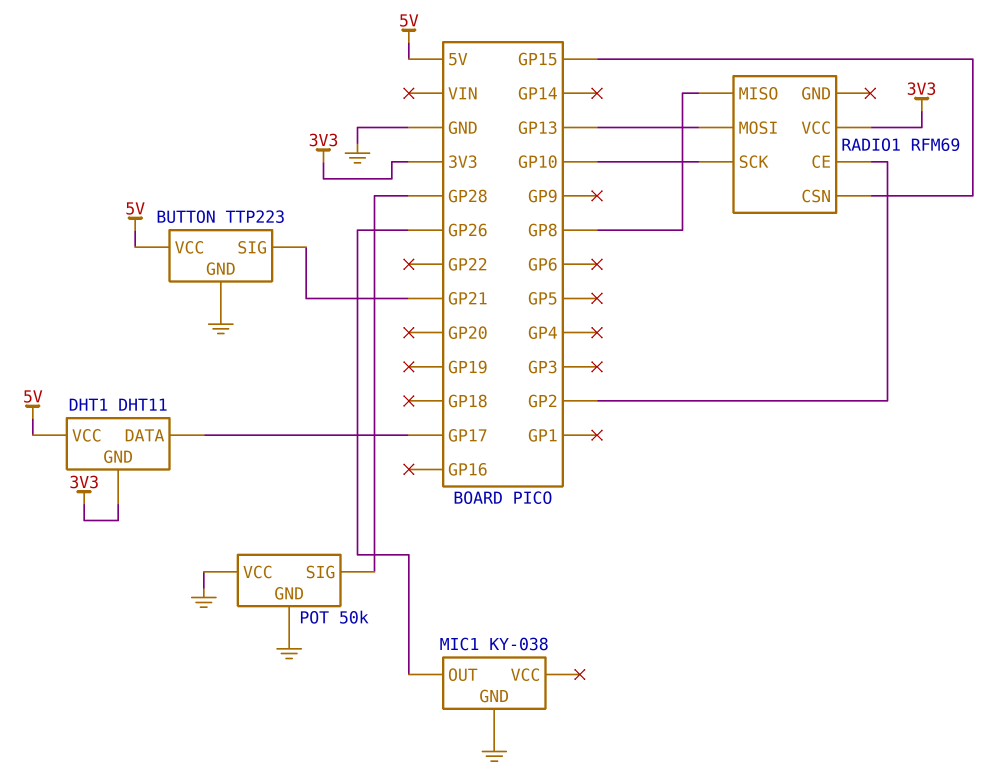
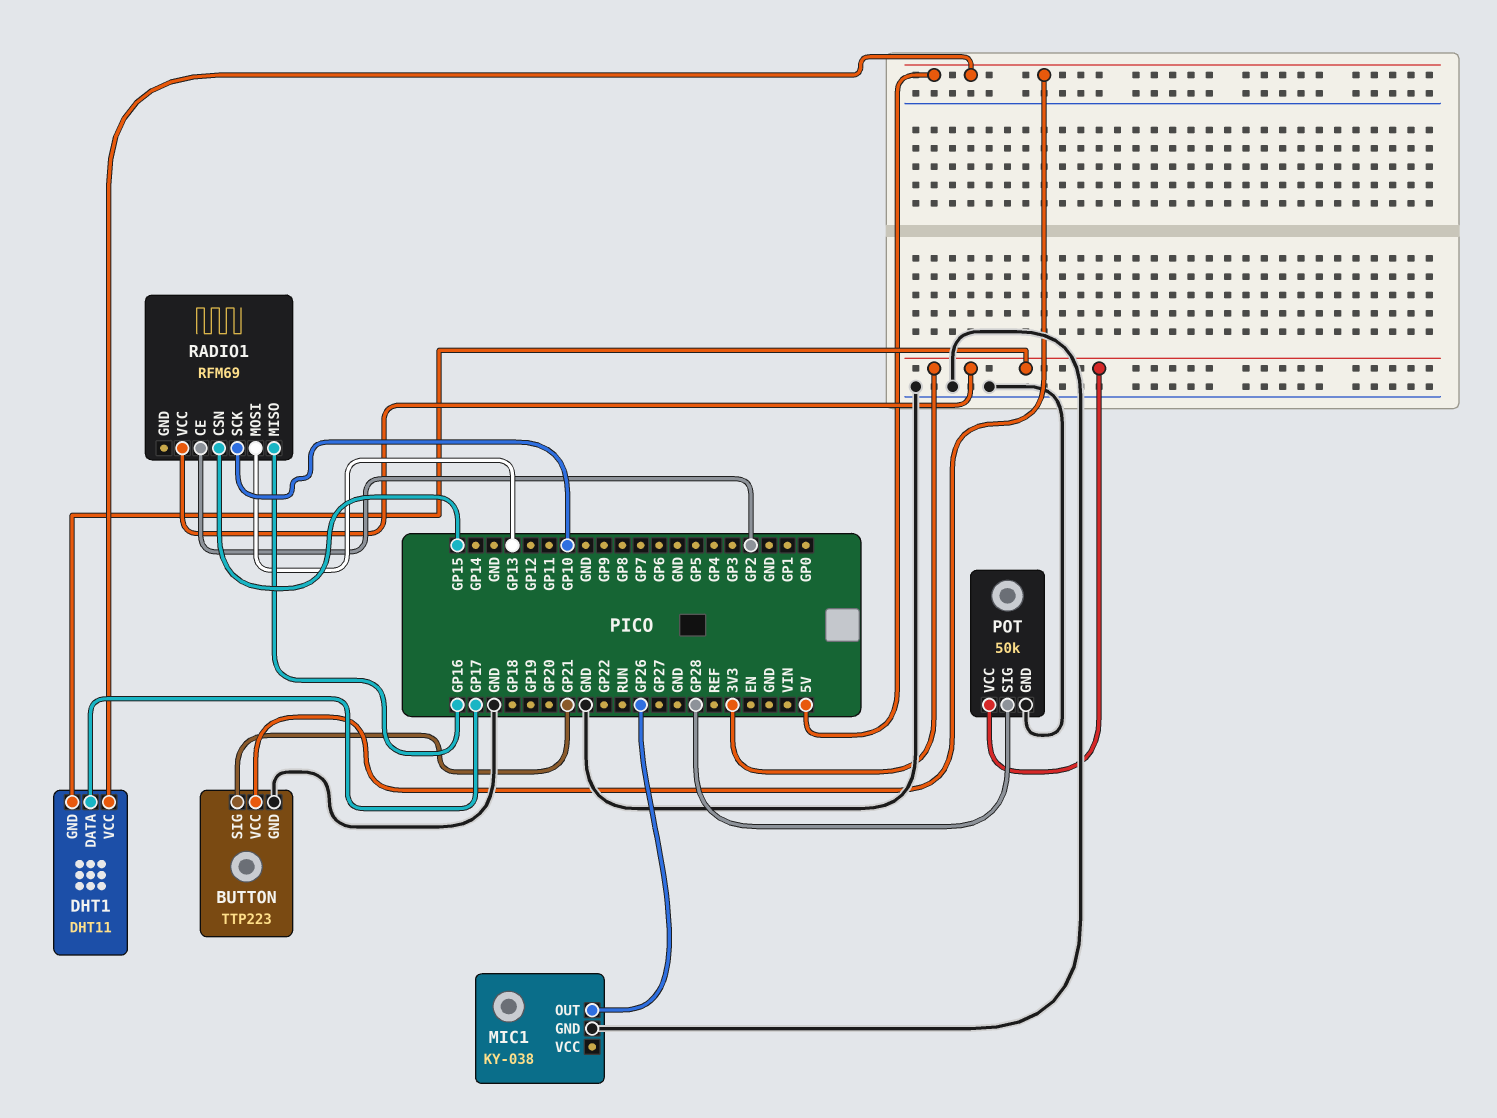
POT pin VCC: GND -> 3V3
RADIO1 pin MISO: GP8 -> GP16

